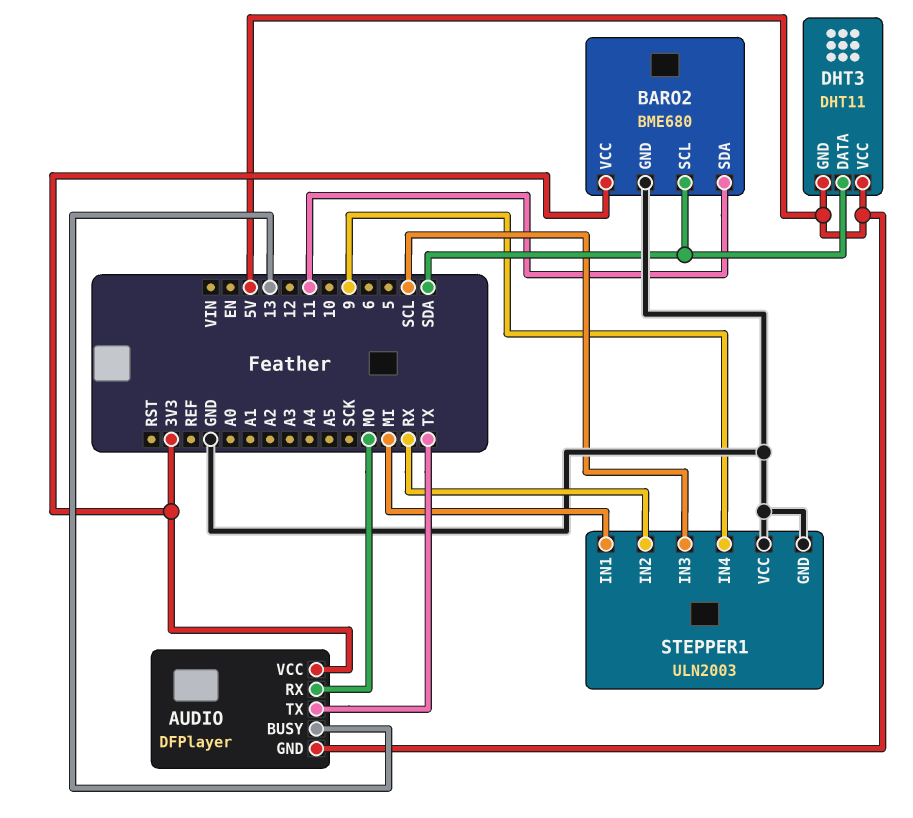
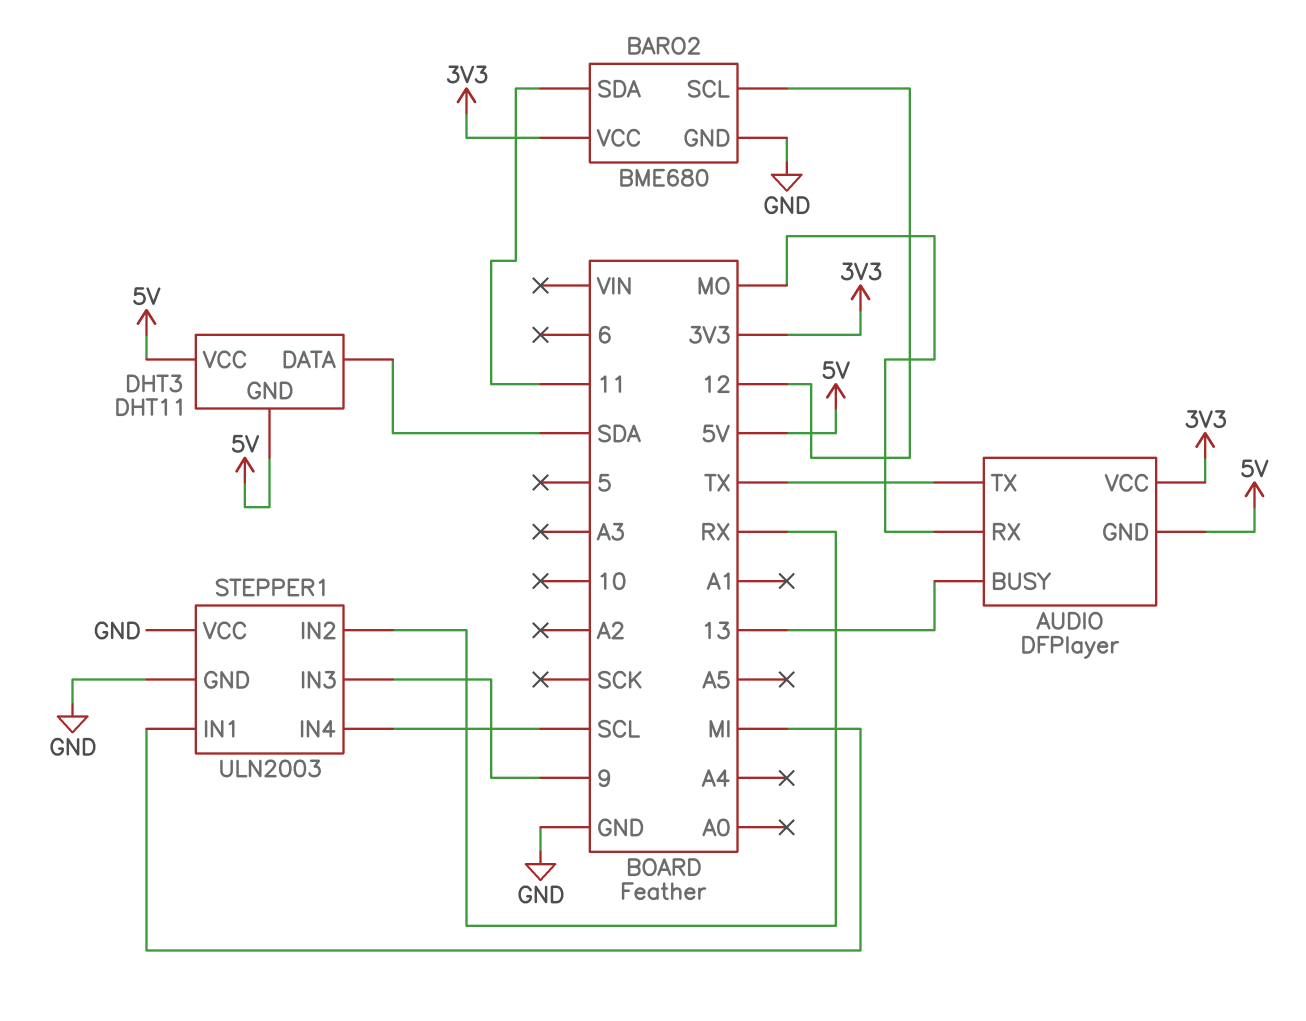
BARO2 pin SCL: SDA -> 12
STEPPER1 pin IN3: SCL -> 9
STEPPER1 pin IN4: 9 -> SCL

